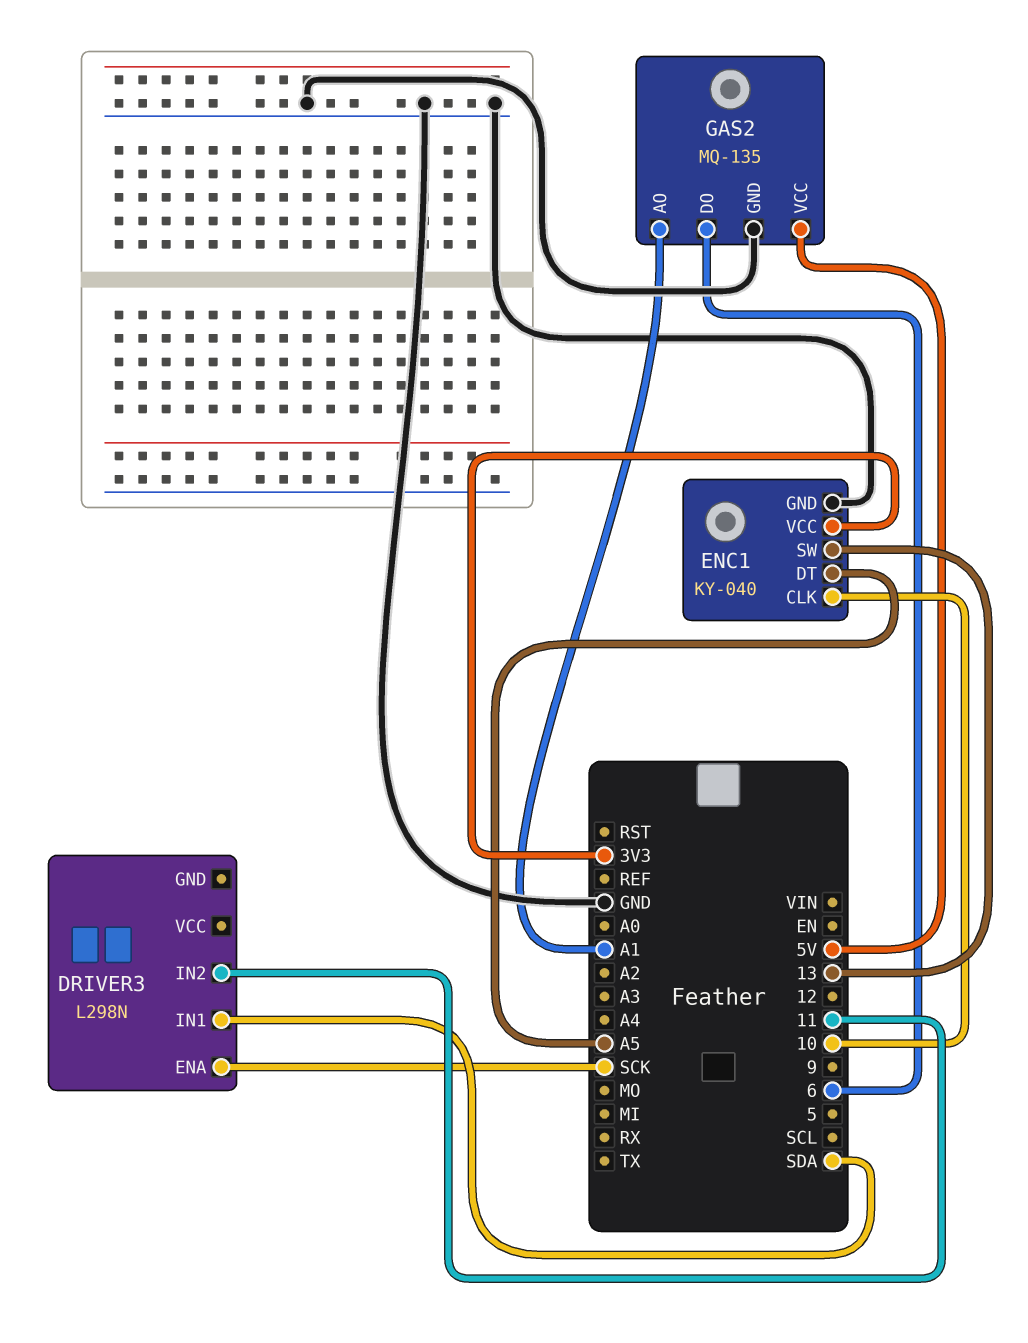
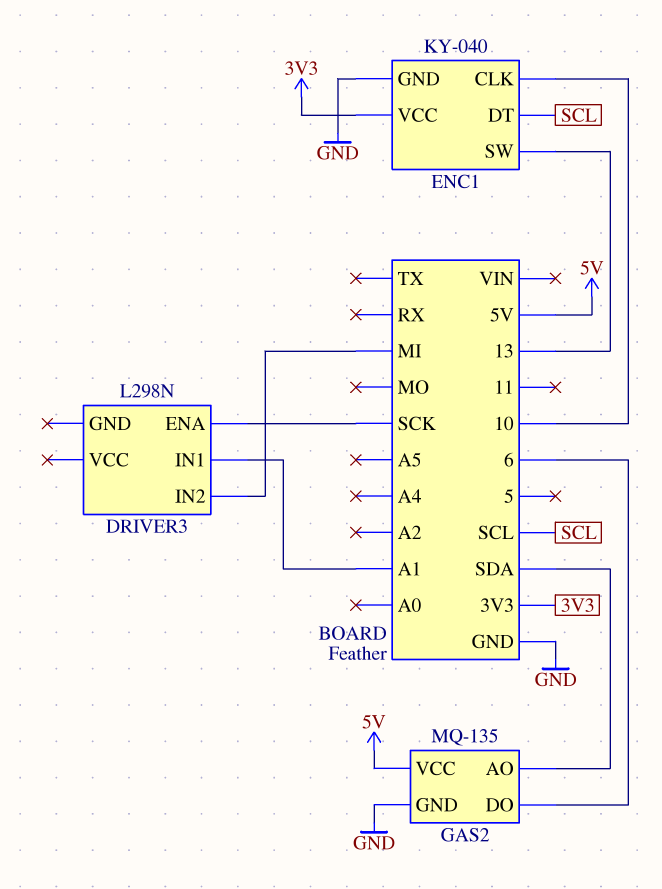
DRIVER3 pin IN1: SDA -> A1
DRIVER3 pin IN2: 11 -> MI
ENC1 pin DT: A5 -> SCL
GAS2 pin AO: A1 -> SDA

